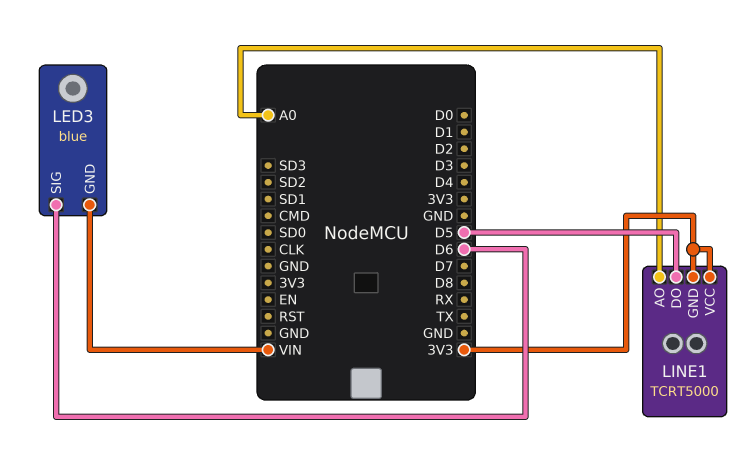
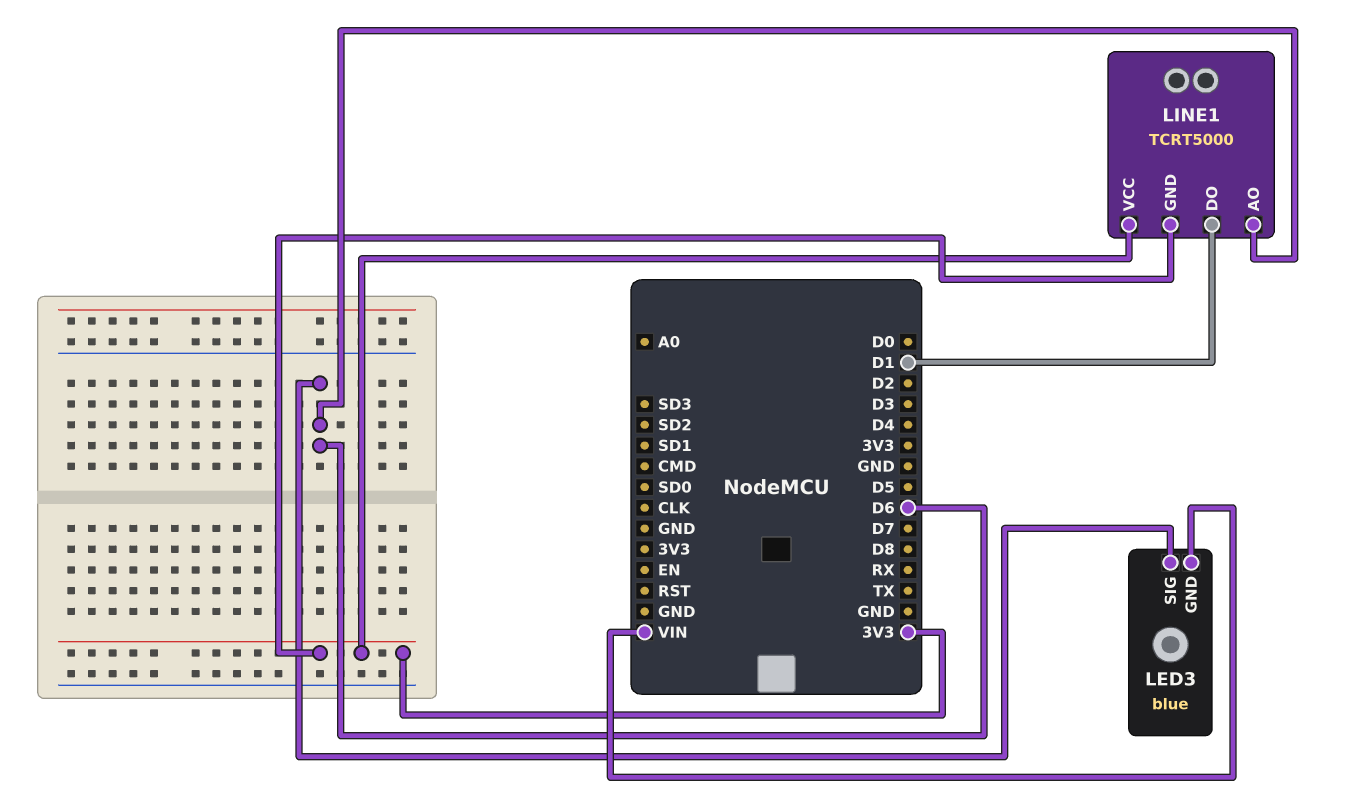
LINE1 pin AO: A0 -> D6
LINE1 pin DO: D5 -> D1

